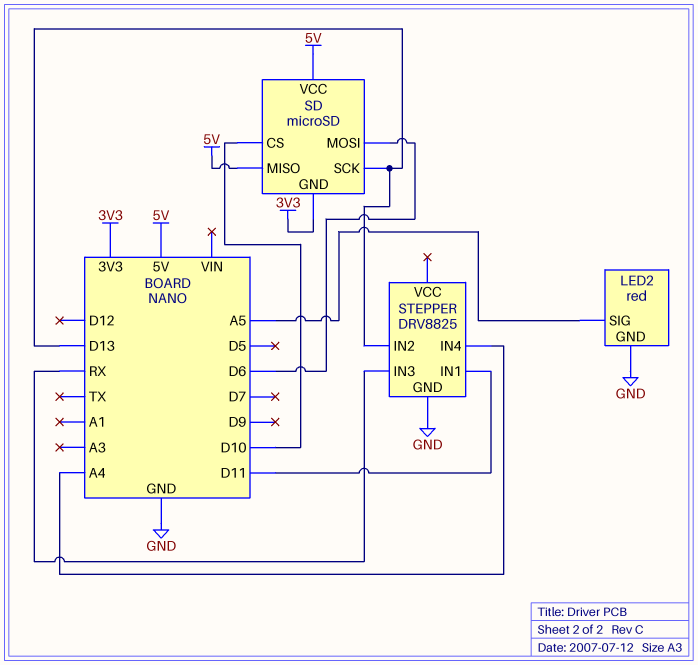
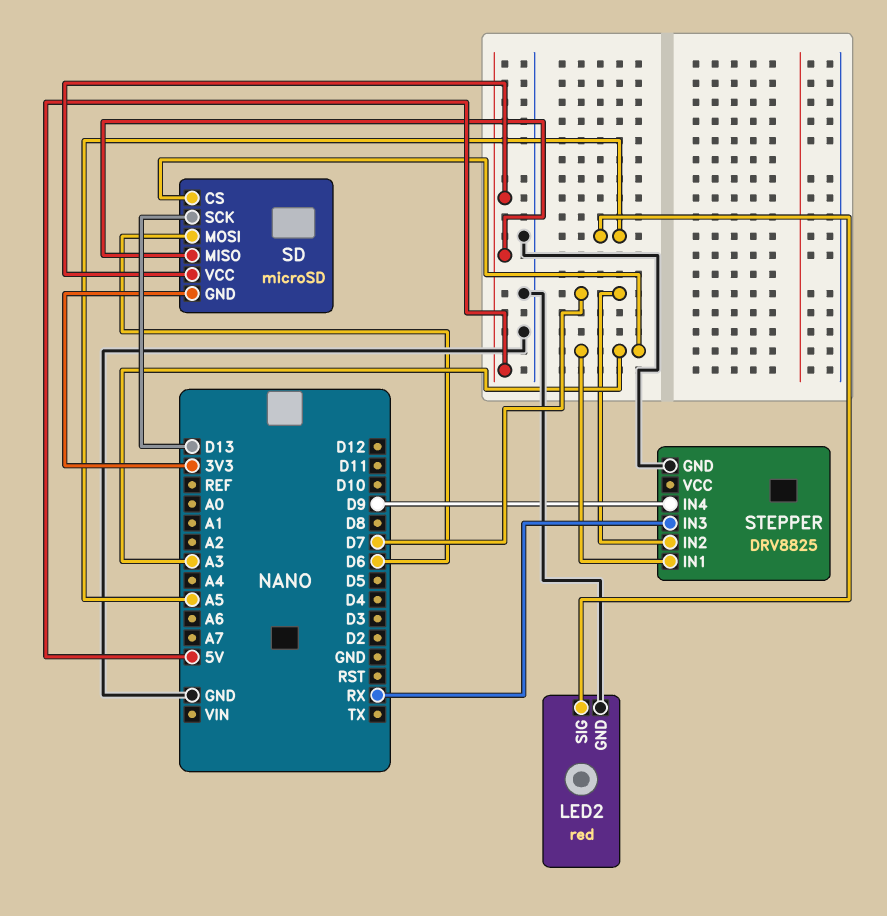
SD pin CS: D10 -> A3
STEPPER pin IN1: D11 -> A3
STEPPER pin IN2: D13 -> D7
STEPPER pin IN4: A4 -> D9

